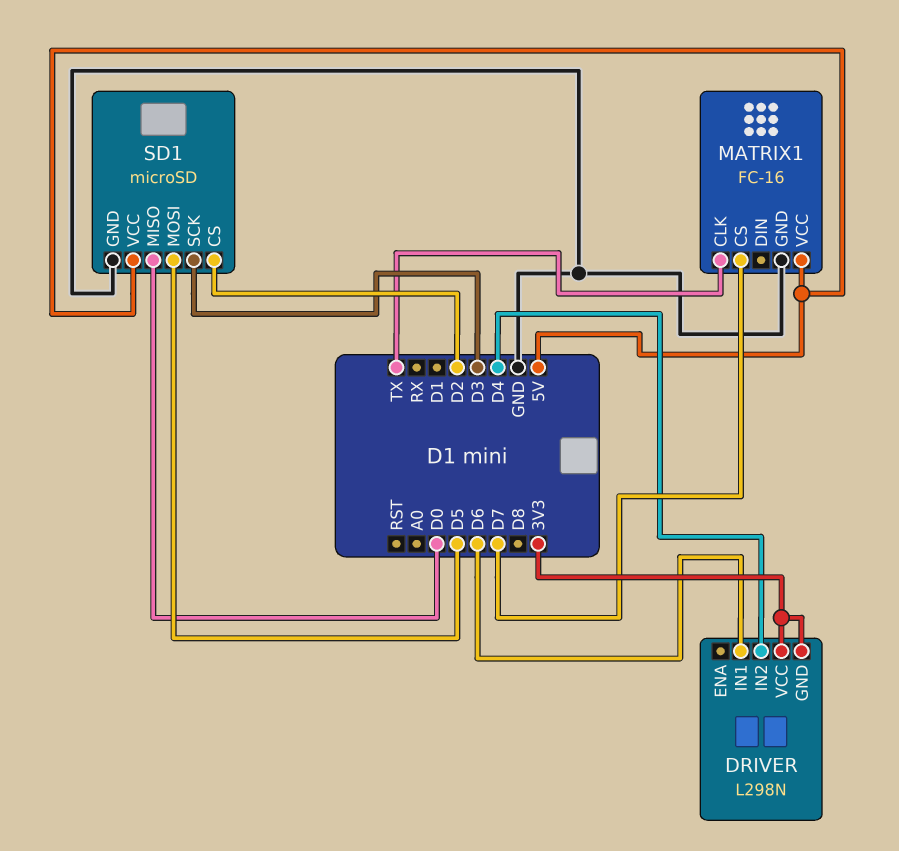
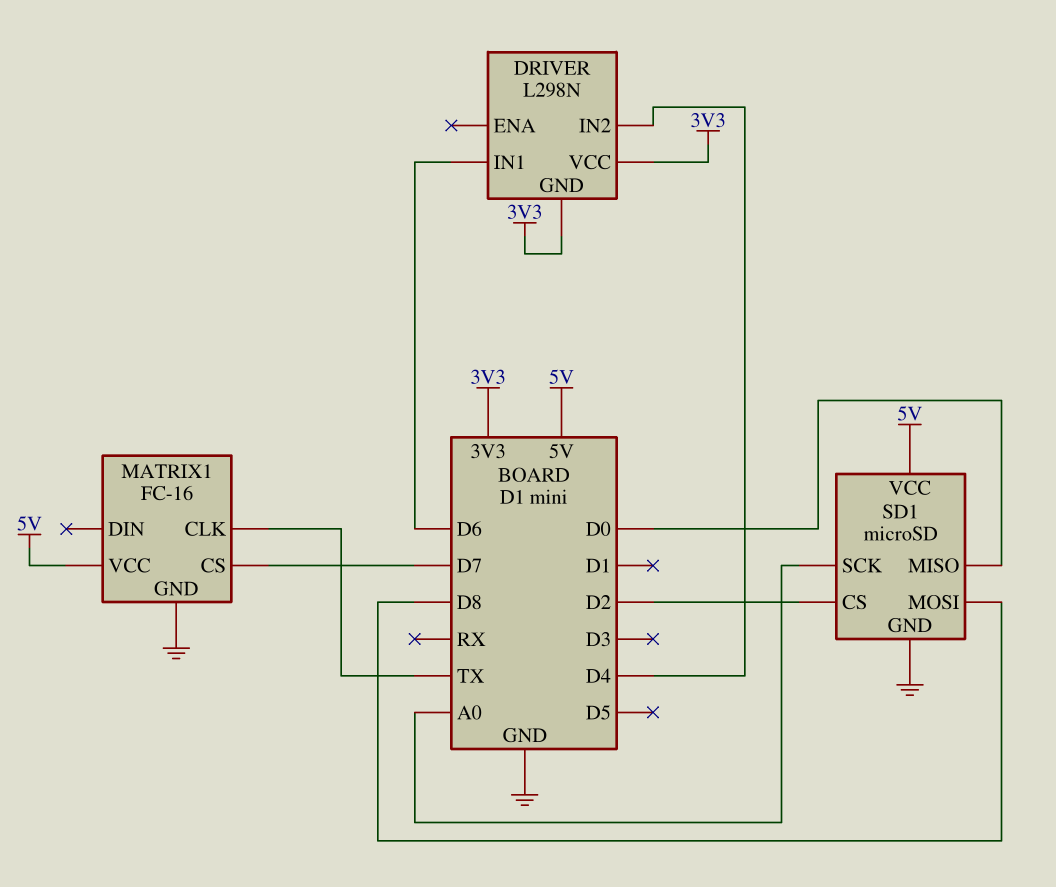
SD1 pin MOSI: D5 -> D8
SD1 pin SCK: D3 -> A0

